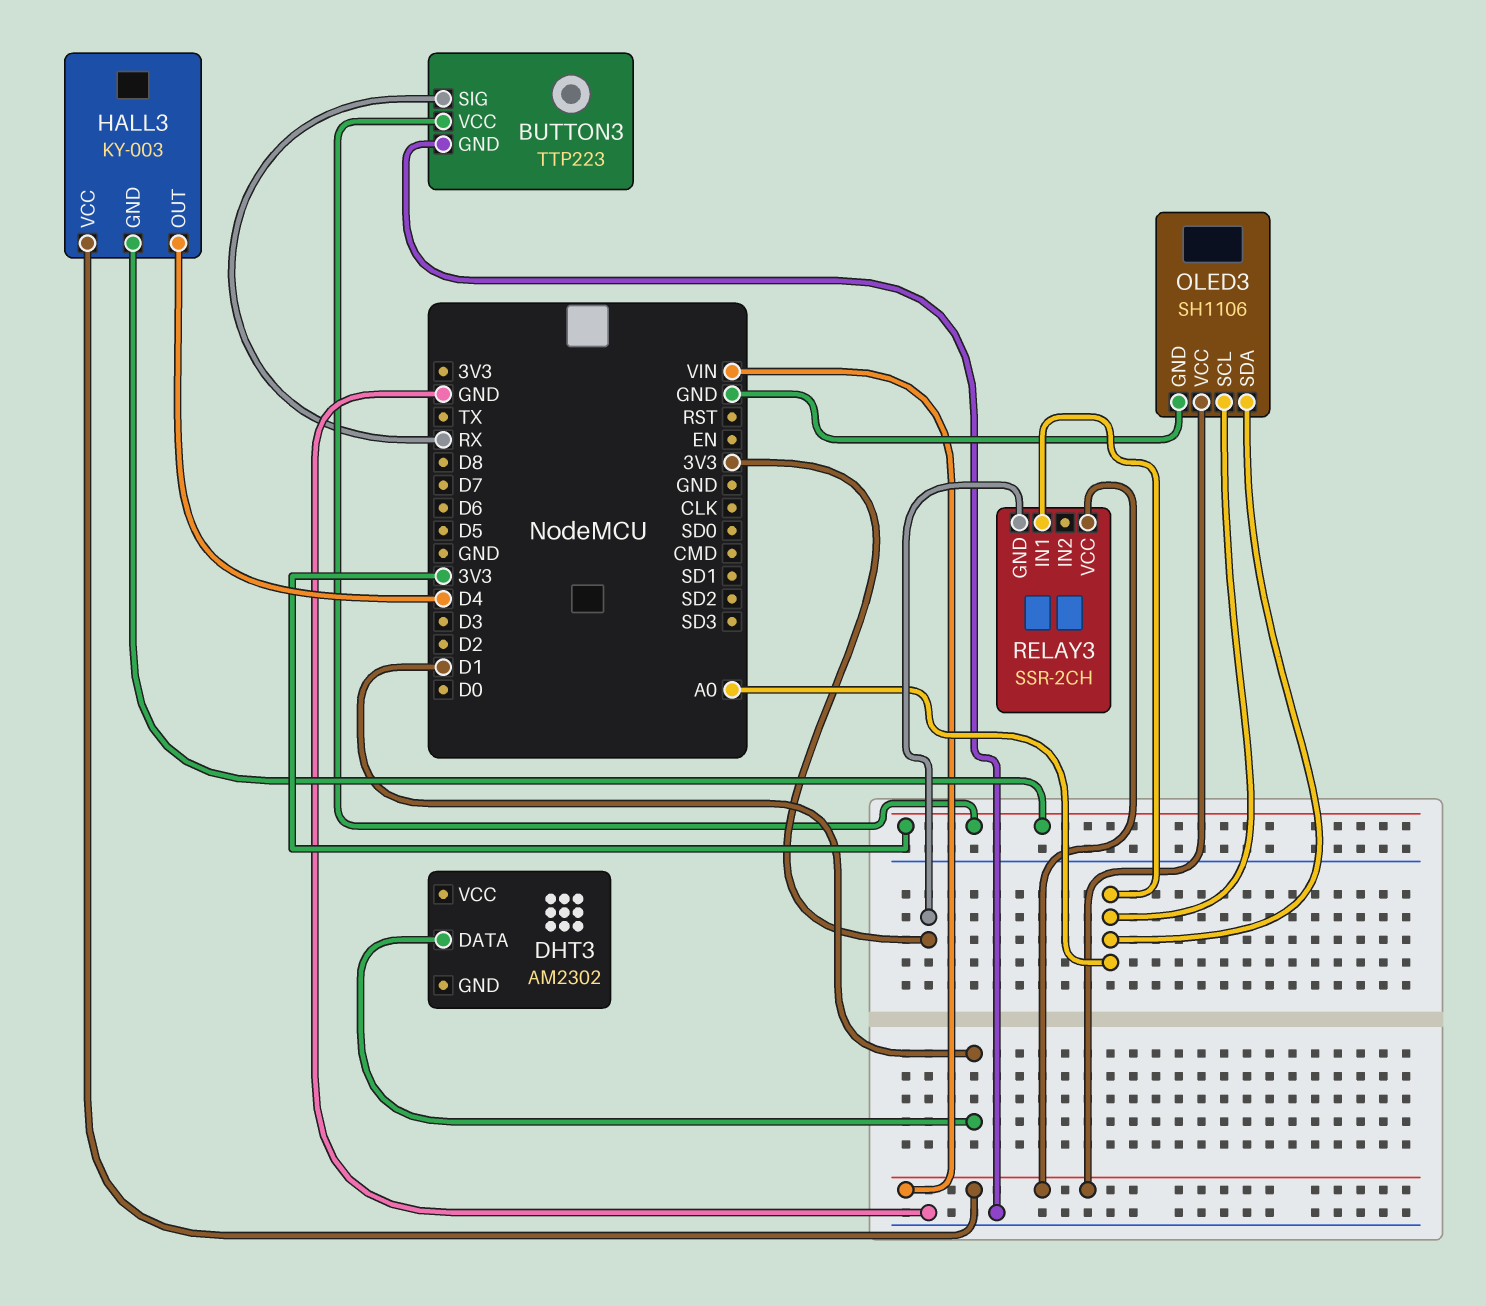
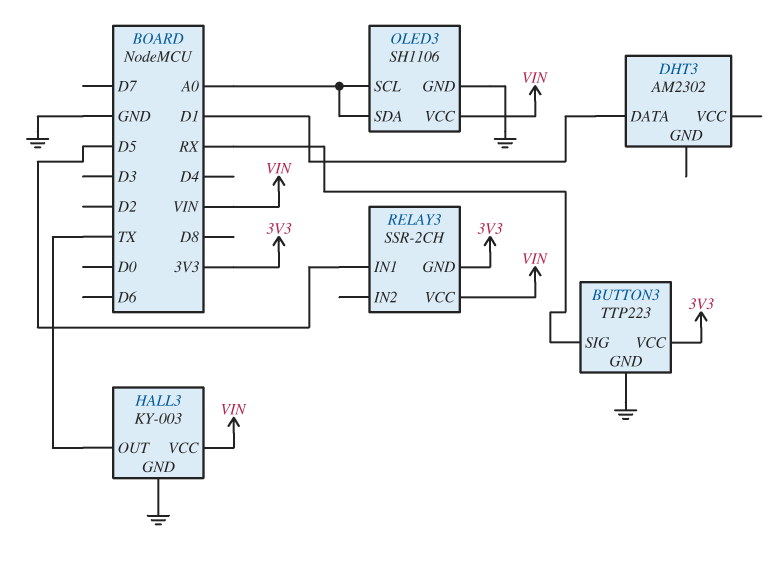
HALL3 pin GND: 3V3 -> GND
HALL3 pin OUT: D4 -> TX
RELAY3 pin IN1: A0 -> D5

